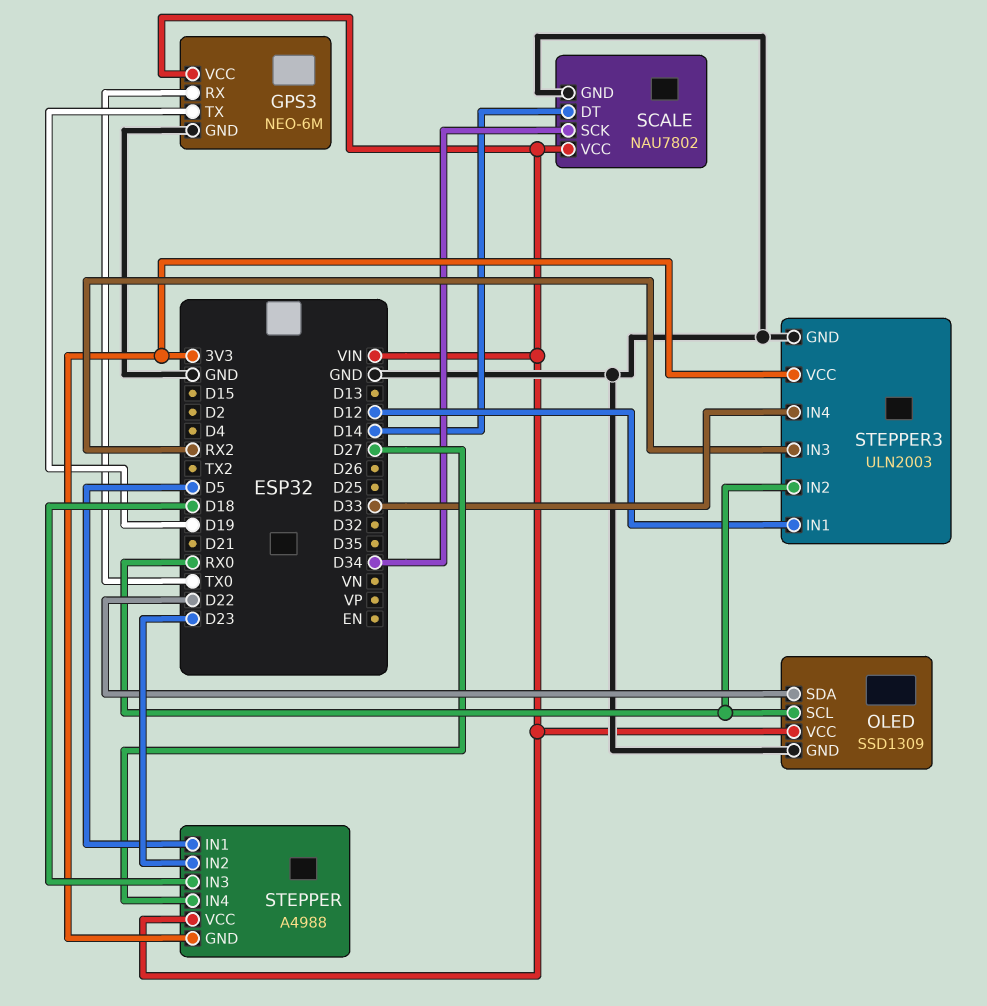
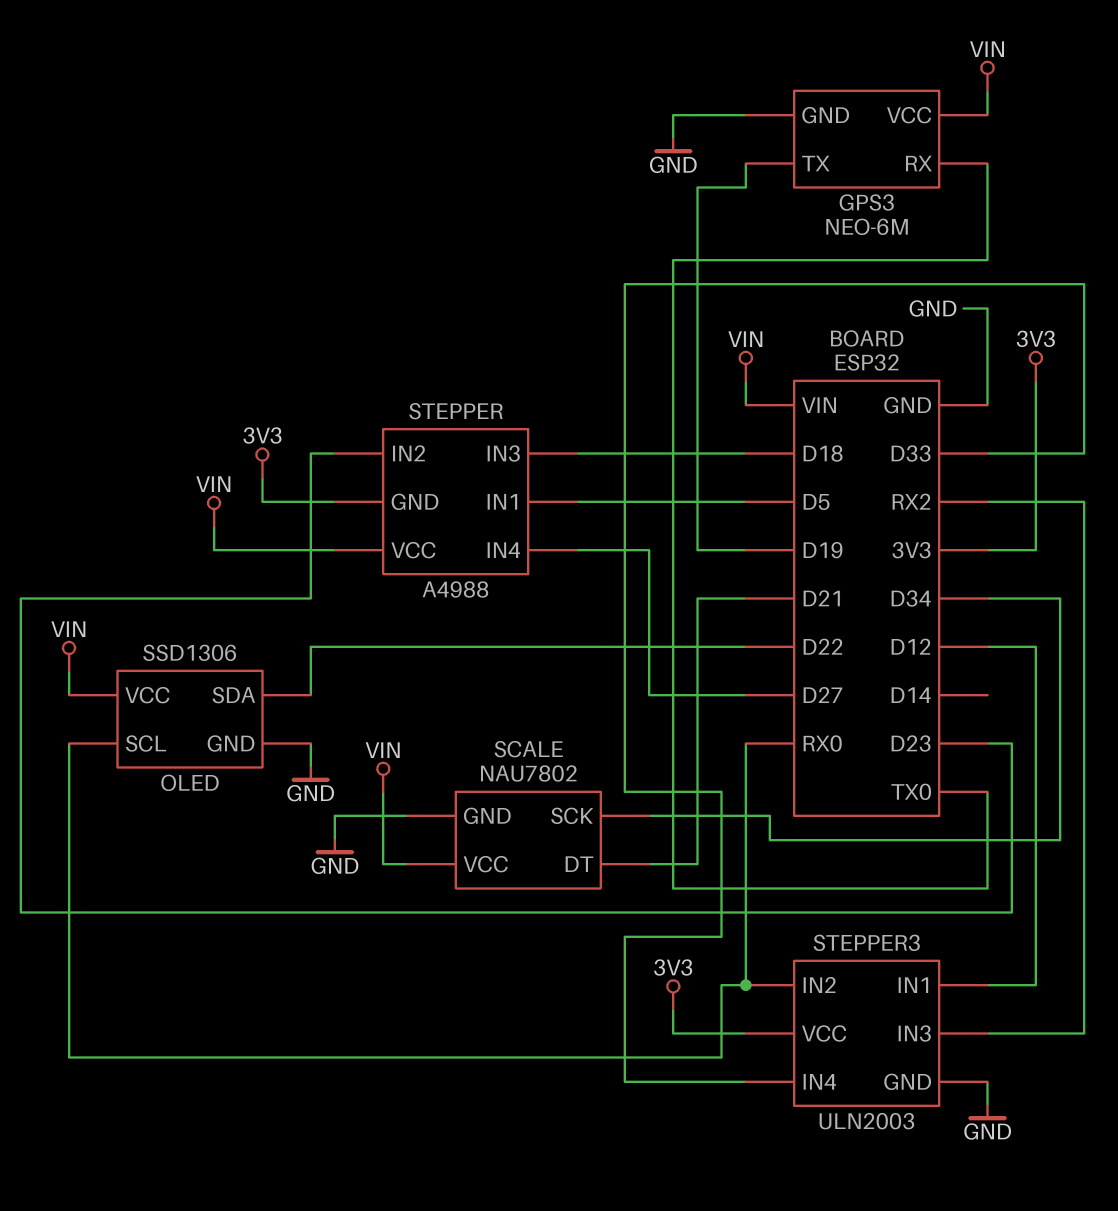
OLED: SSD1309 -> SSD1306
SCALE pin DT: D14 -> D21

